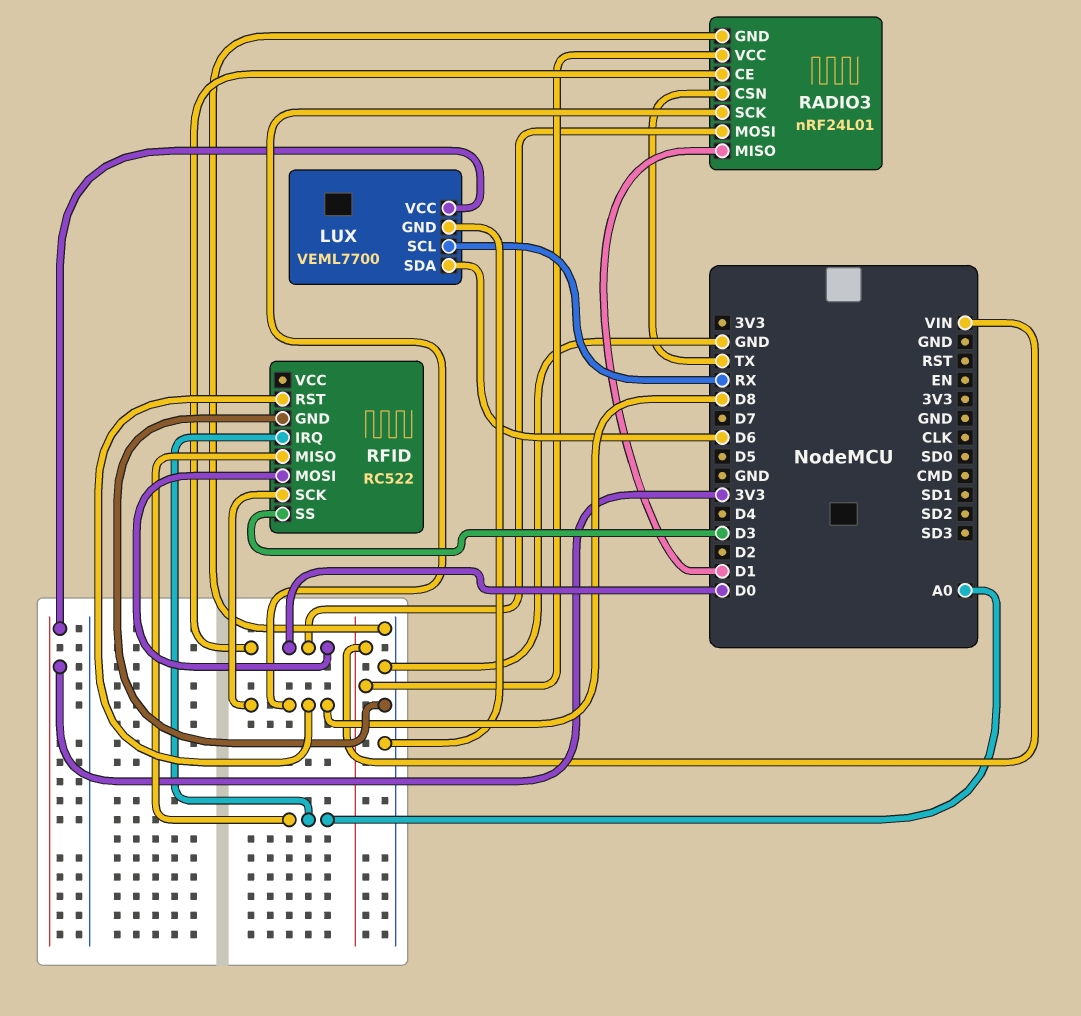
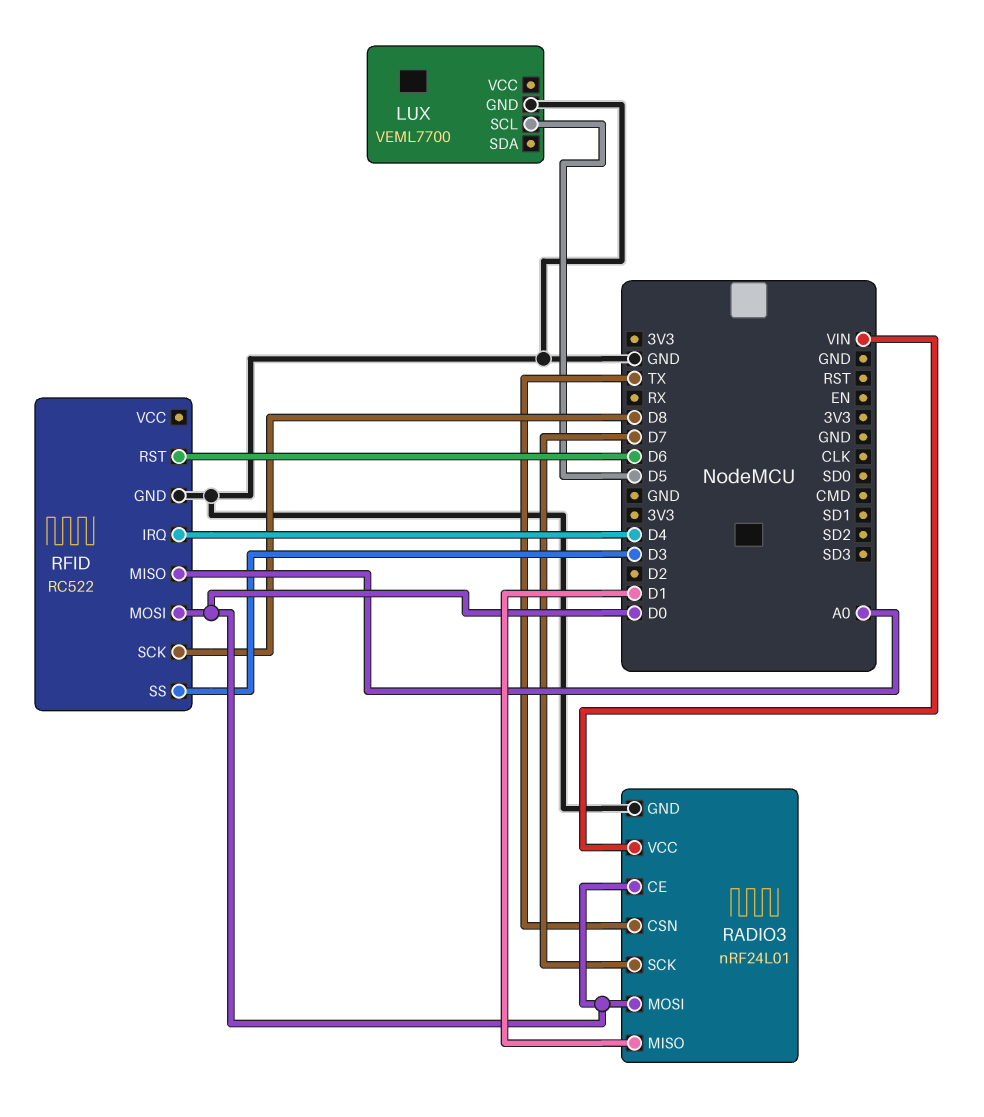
LUX pin SCL: RX -> D5
LUX pin SDA: D6 -> none
LUX pin VCC: 3V3 -> none
RADIO3 pin SCK: D8 -> D7
RFID pin IRQ: A0 -> D4
RFID pin RST: D8 -> D6

